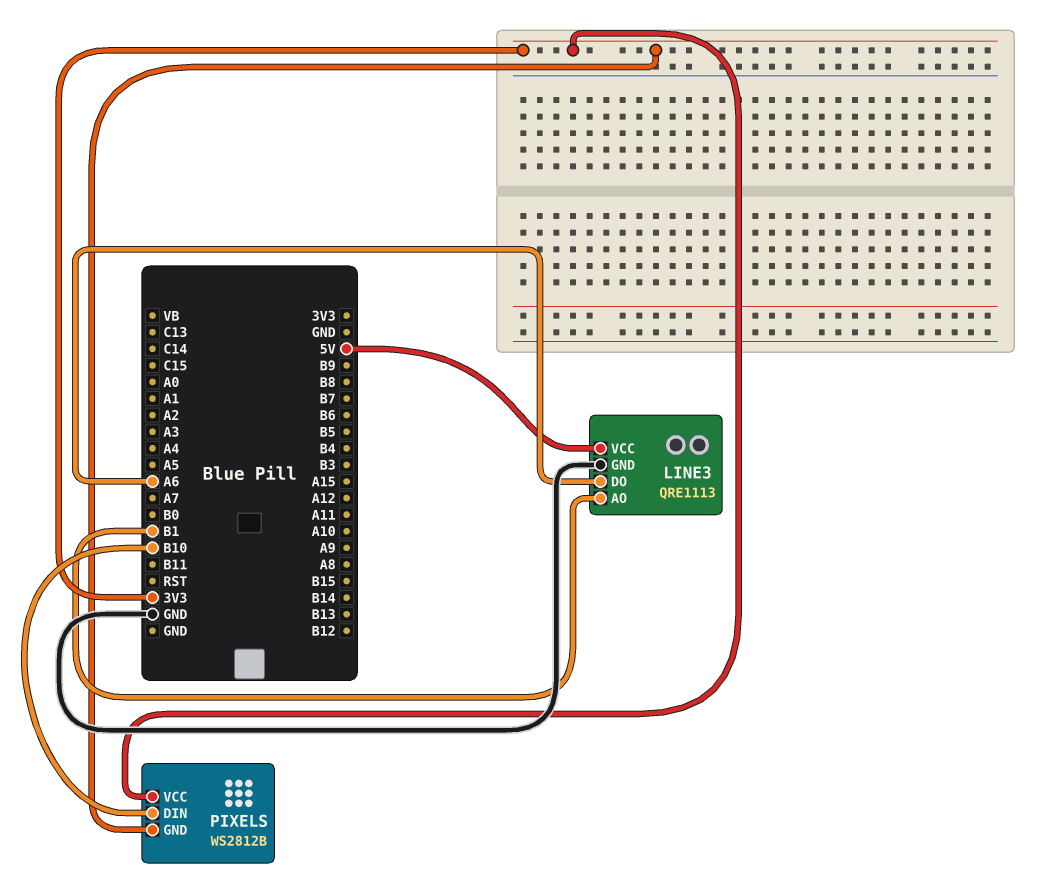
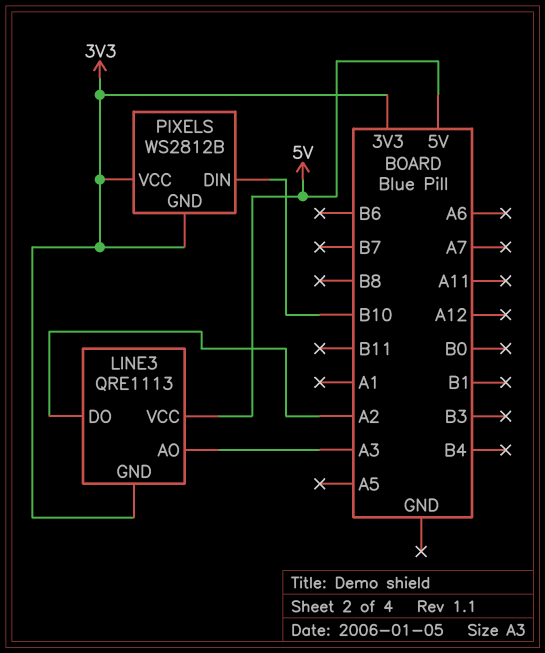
LINE3 pin AO: B1 -> A3
LINE3 pin DO: A6 -> A2
LINE3 pin GND: GND -> 3V3

